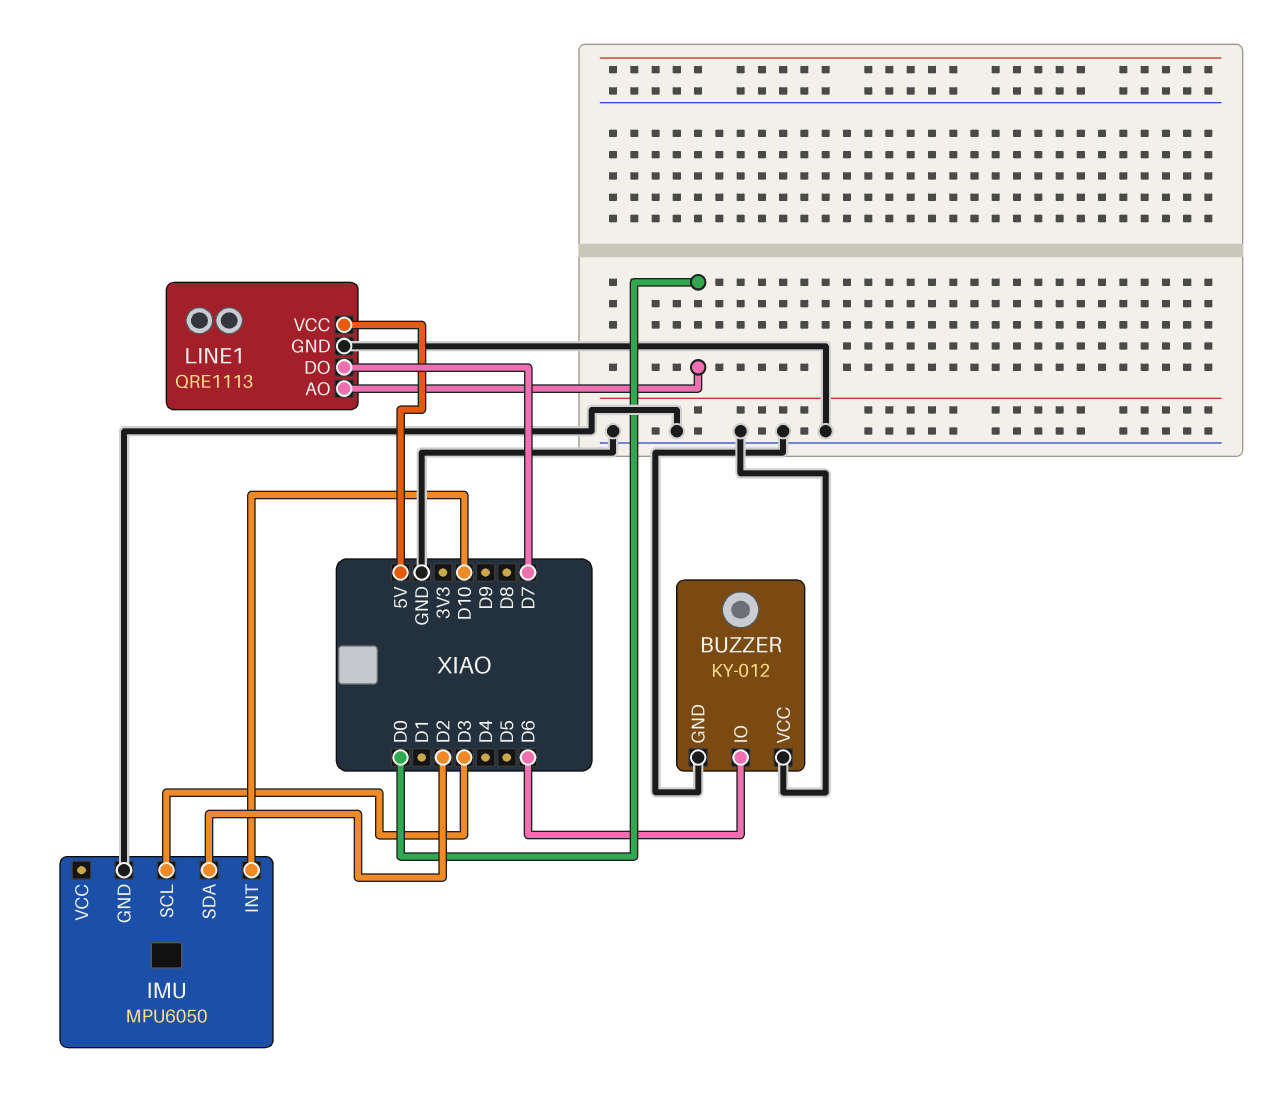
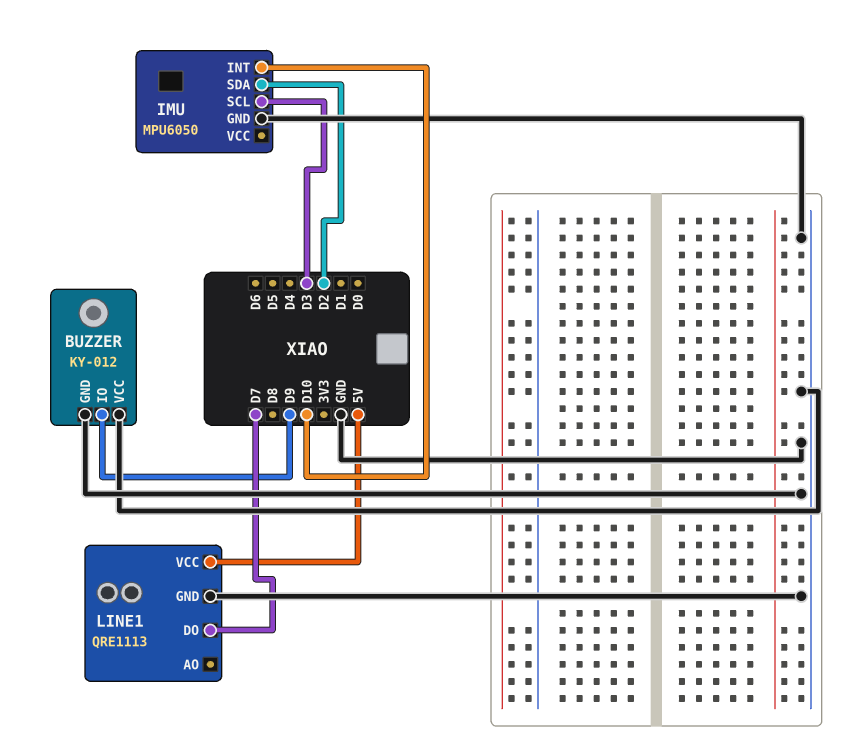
BUZZER pin IO: D6 -> D9
LINE1 pin AO: D0 -> none

